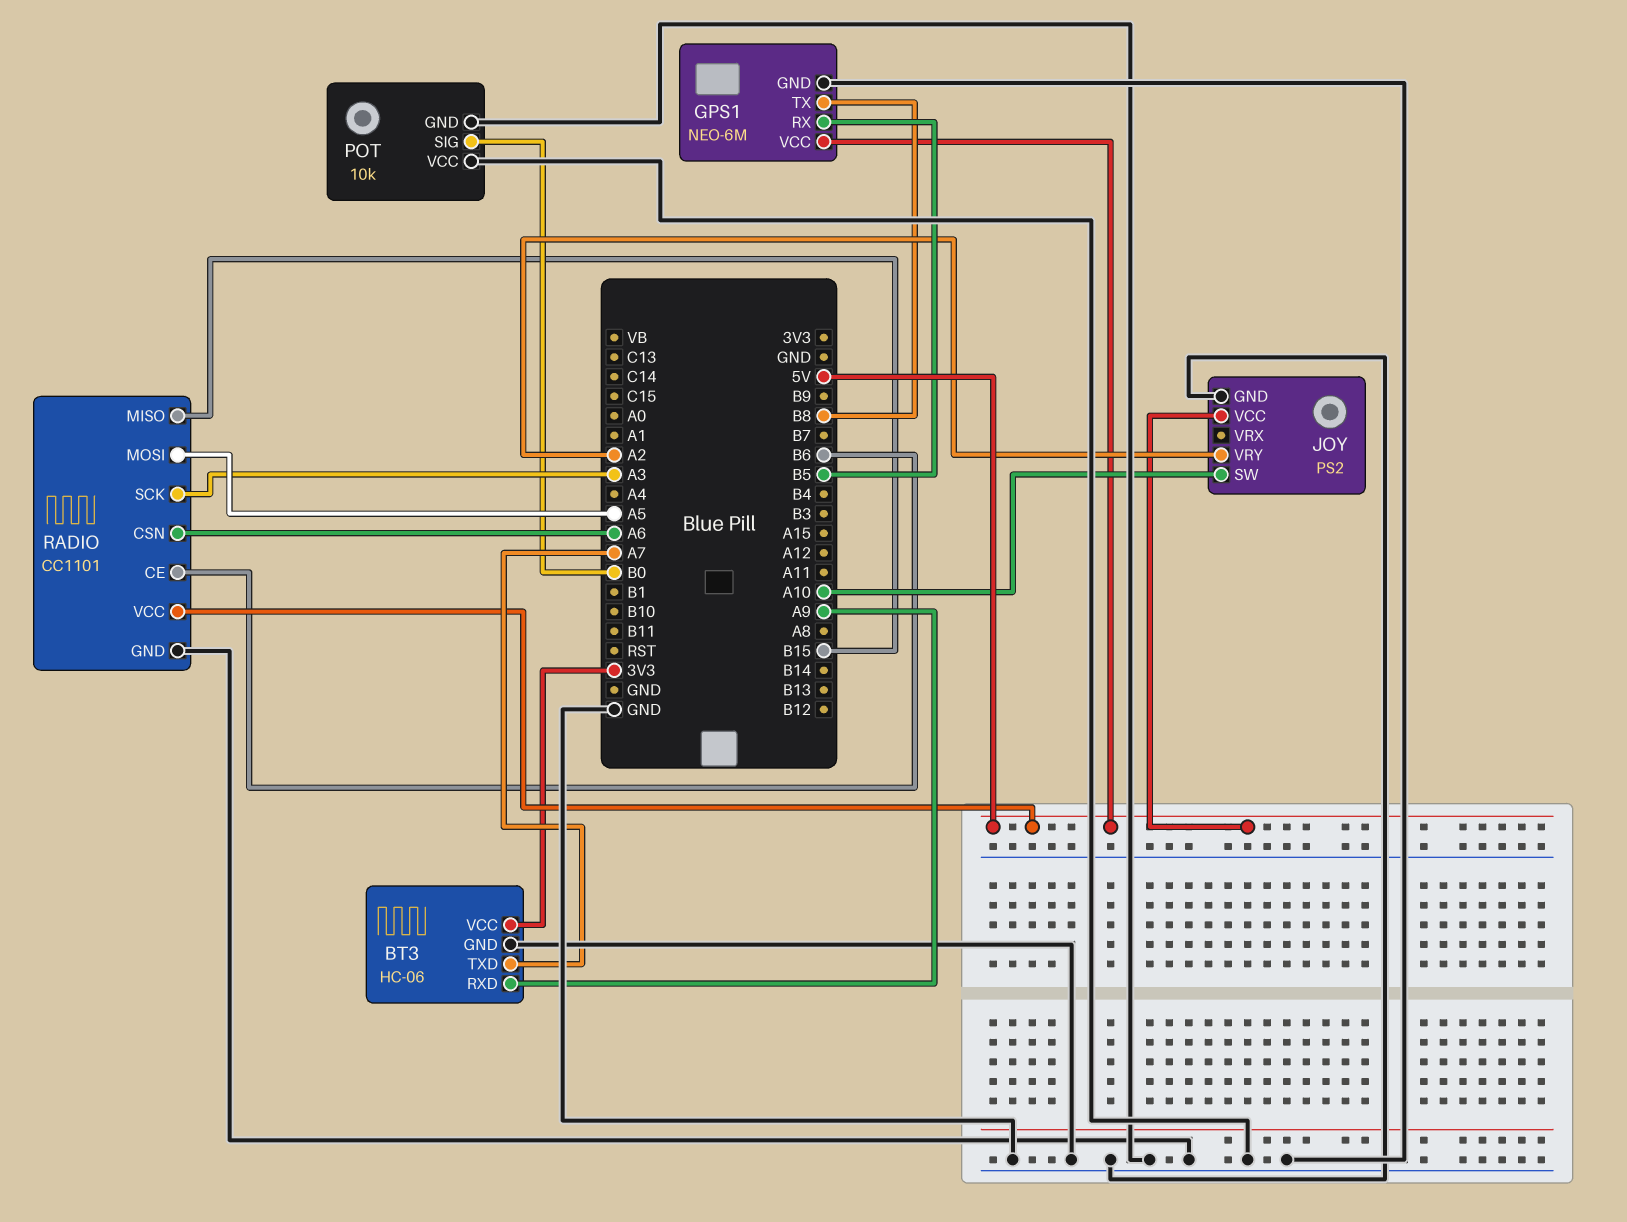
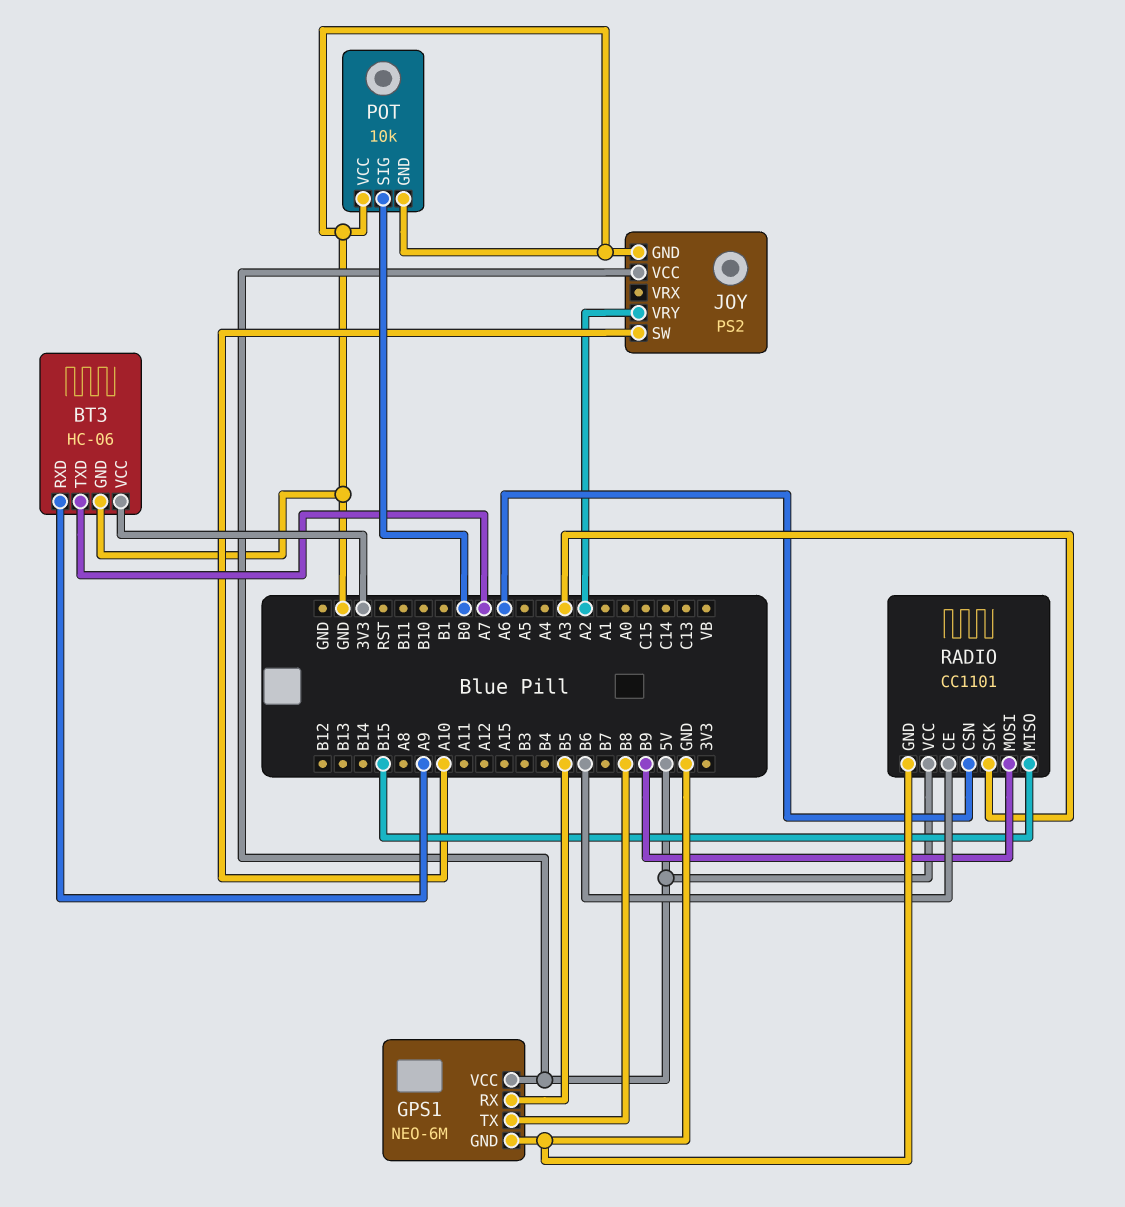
RADIO pin MOSI: A5 -> B9

